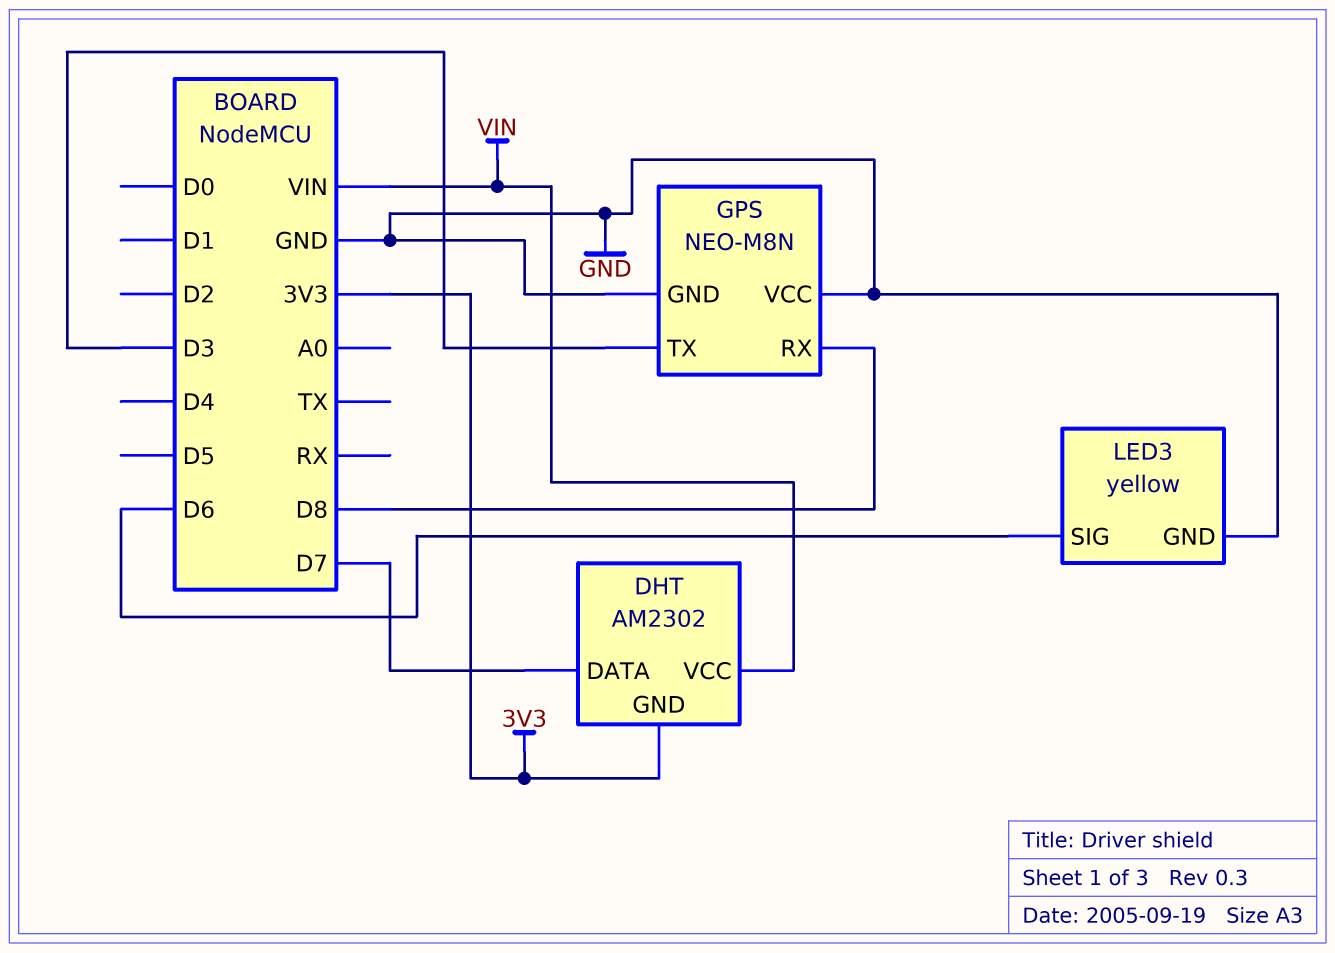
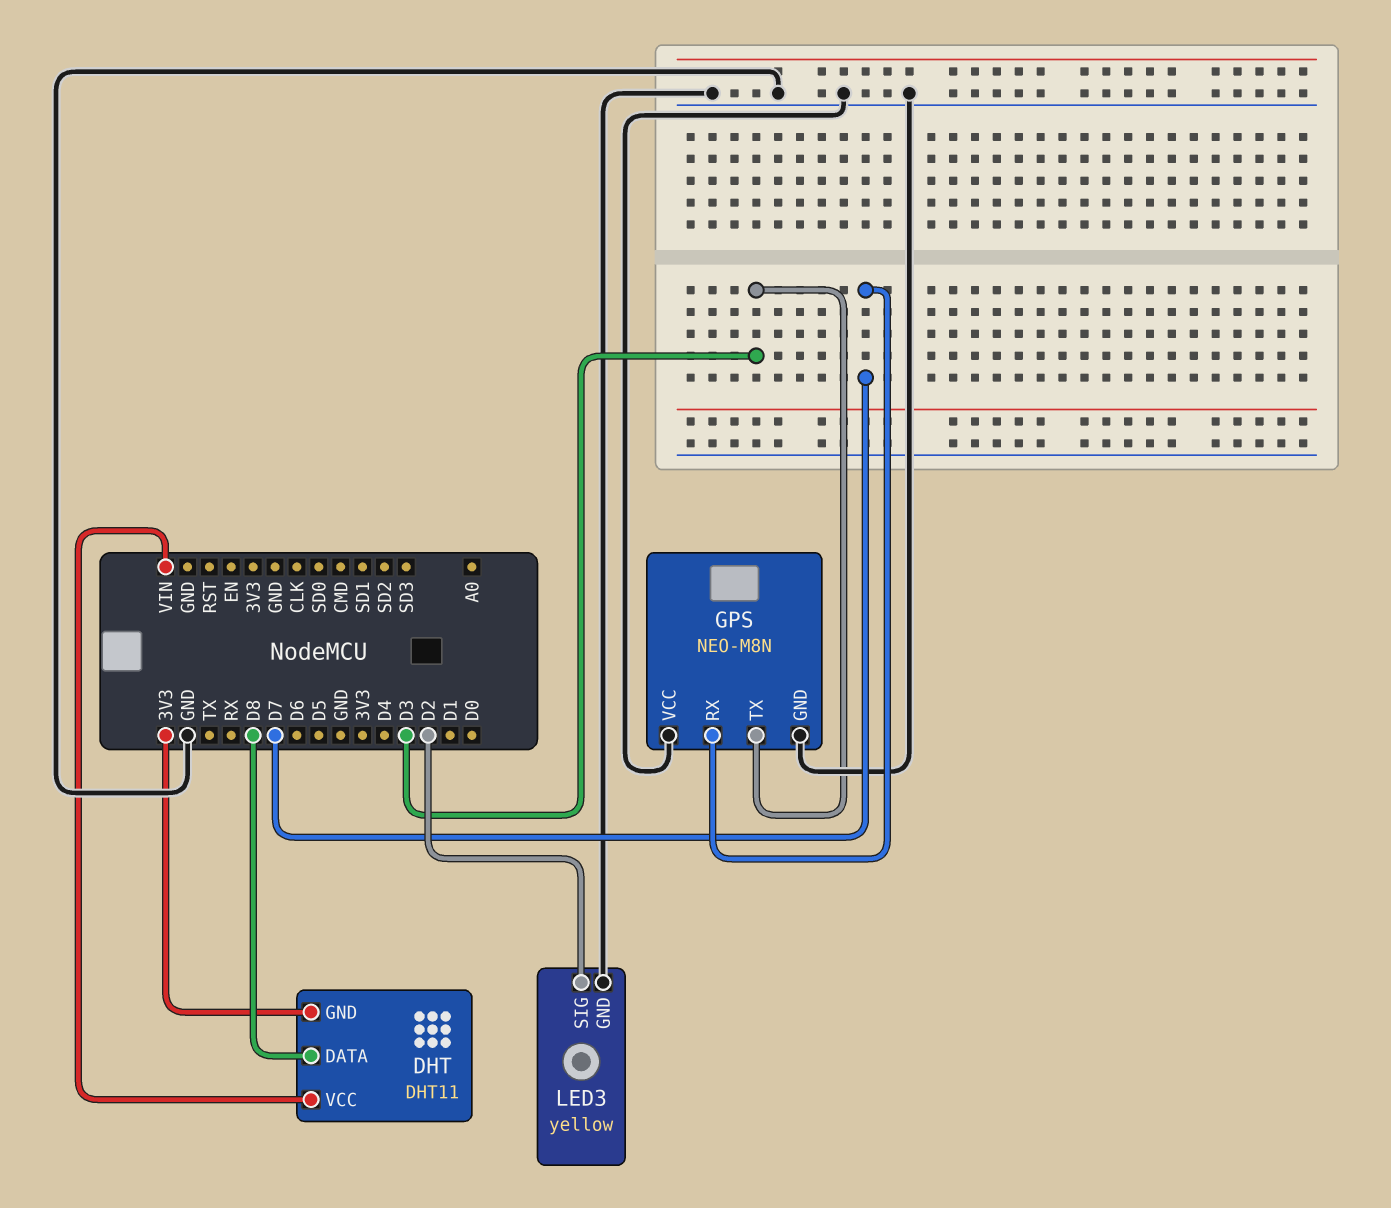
DHT: AM2302 -> DHT11
DHT pin DATA: D7 -> D8
GPS pin RX: D8 -> D7
LED3 pin SIG: D6 -> D2

